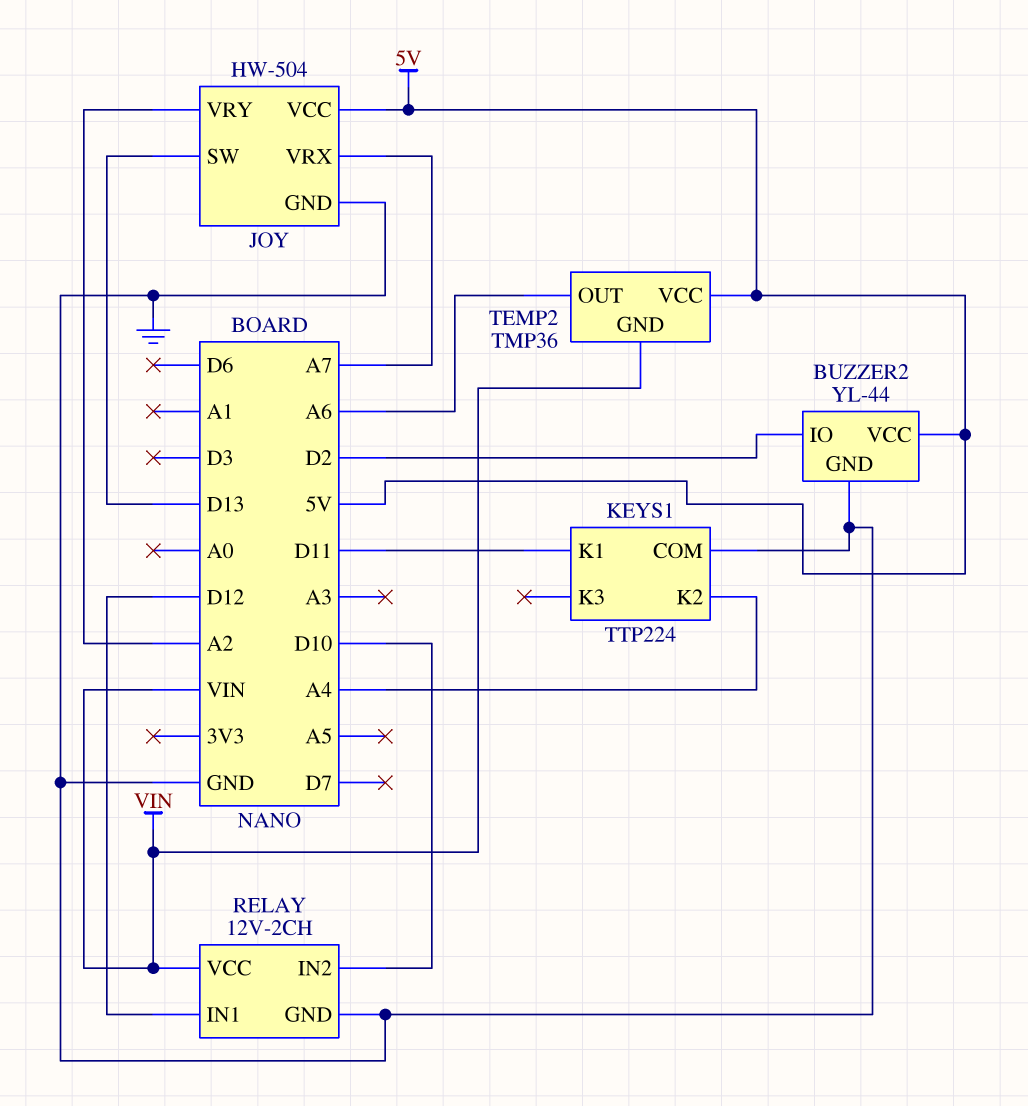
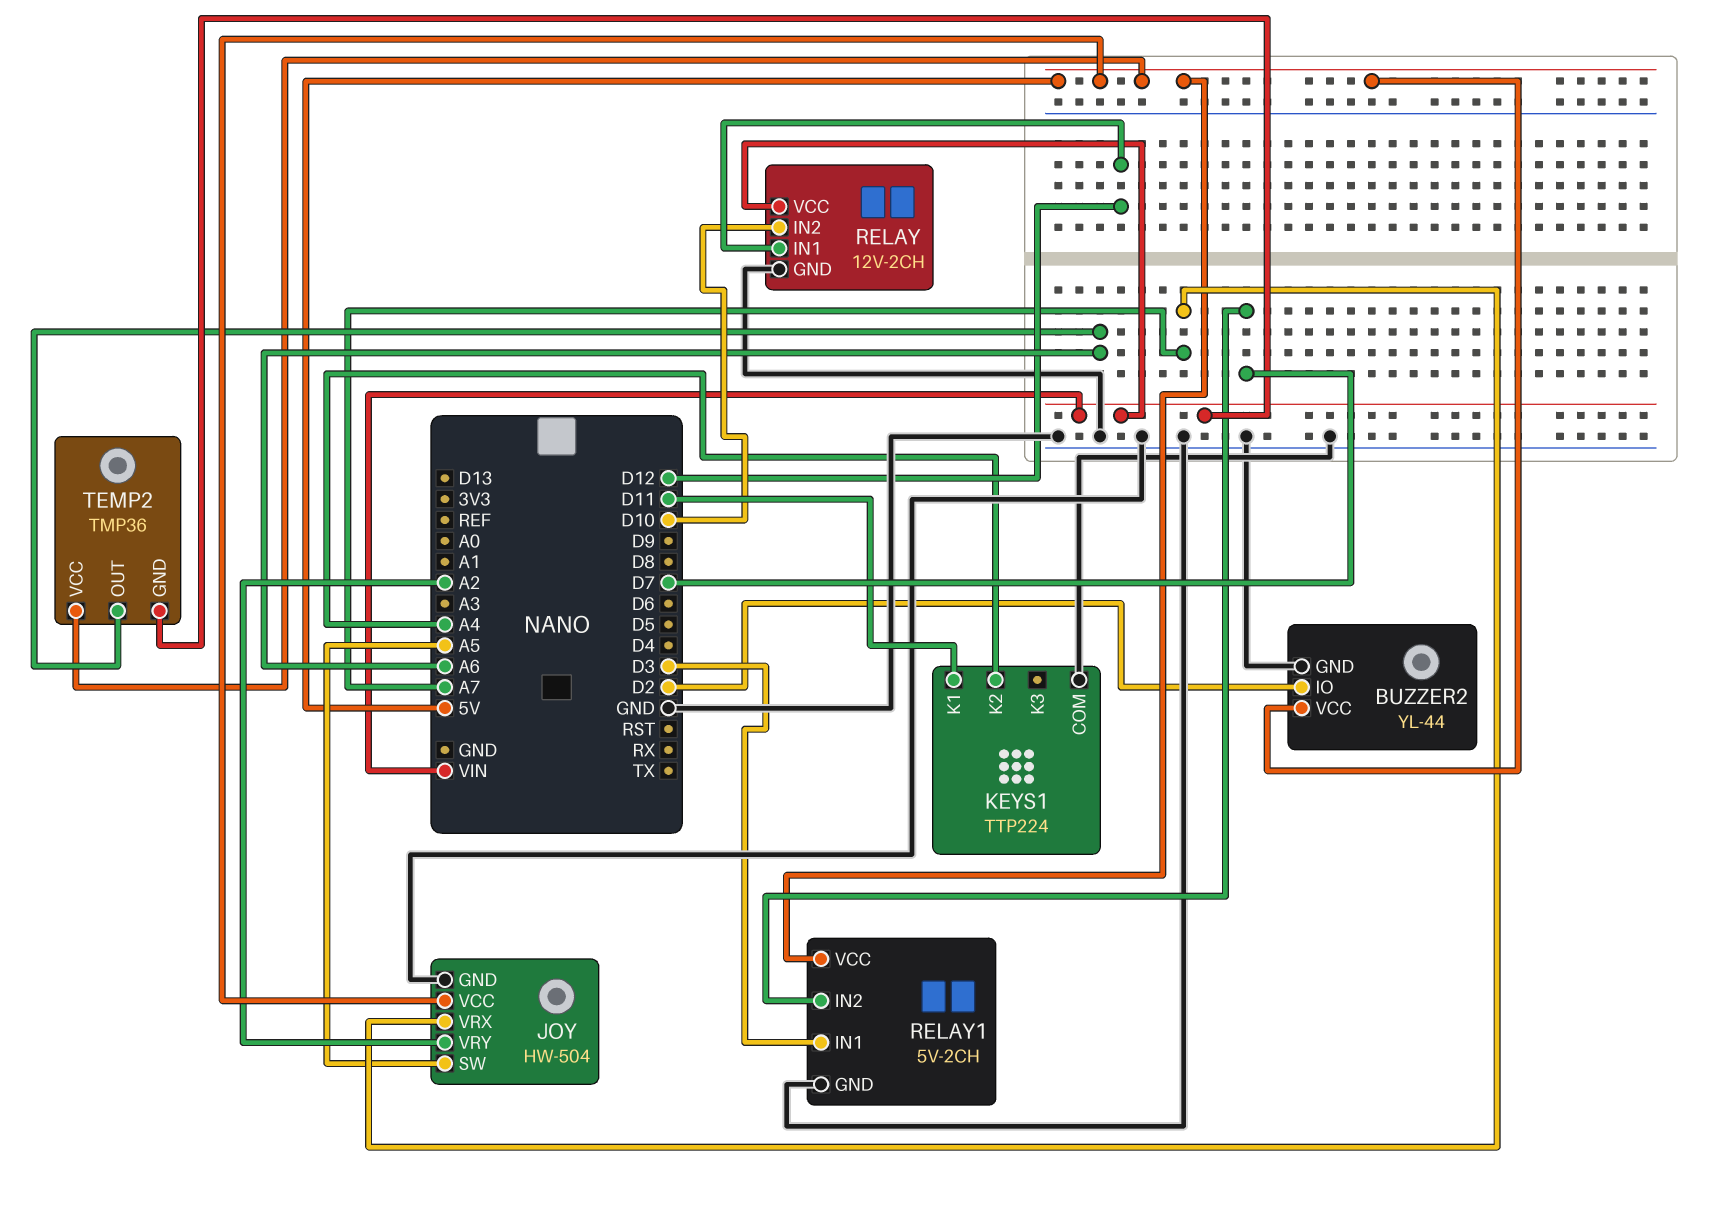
JOY pin SW: D13 -> A5
RELAY1: none -> 5V-2CH
RELAY1 pin GND: none -> GND
RELAY1 pin IN1: none -> D3
RELAY1 pin IN2: none -> D7
RELAY1 pin VCC: none -> 5V

